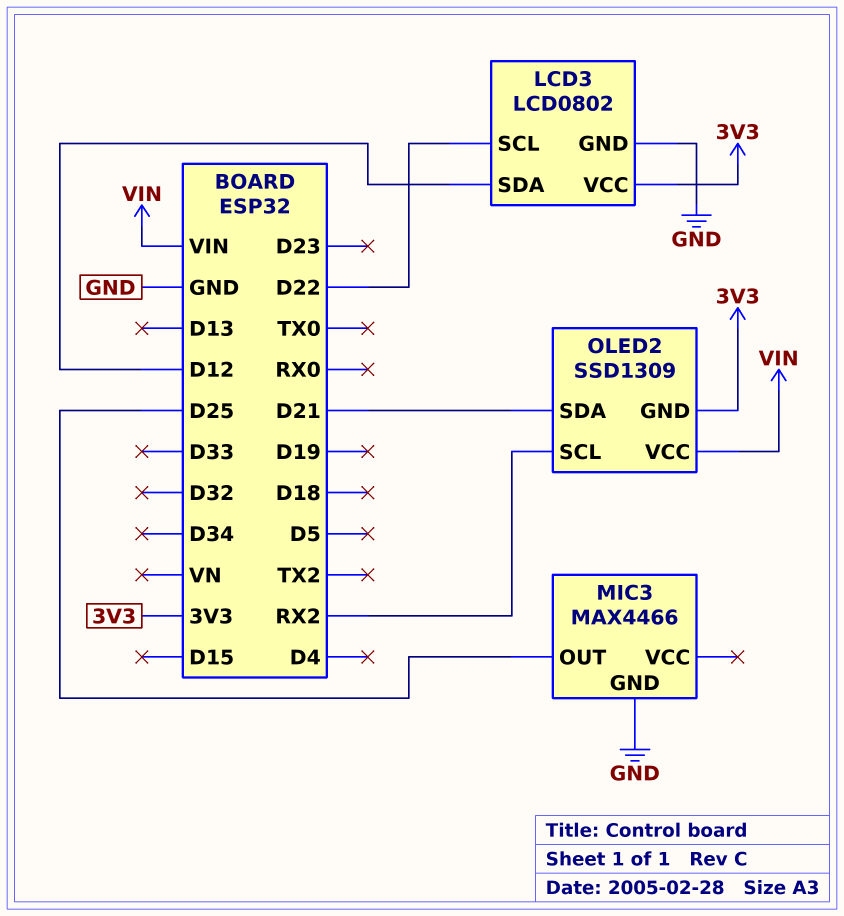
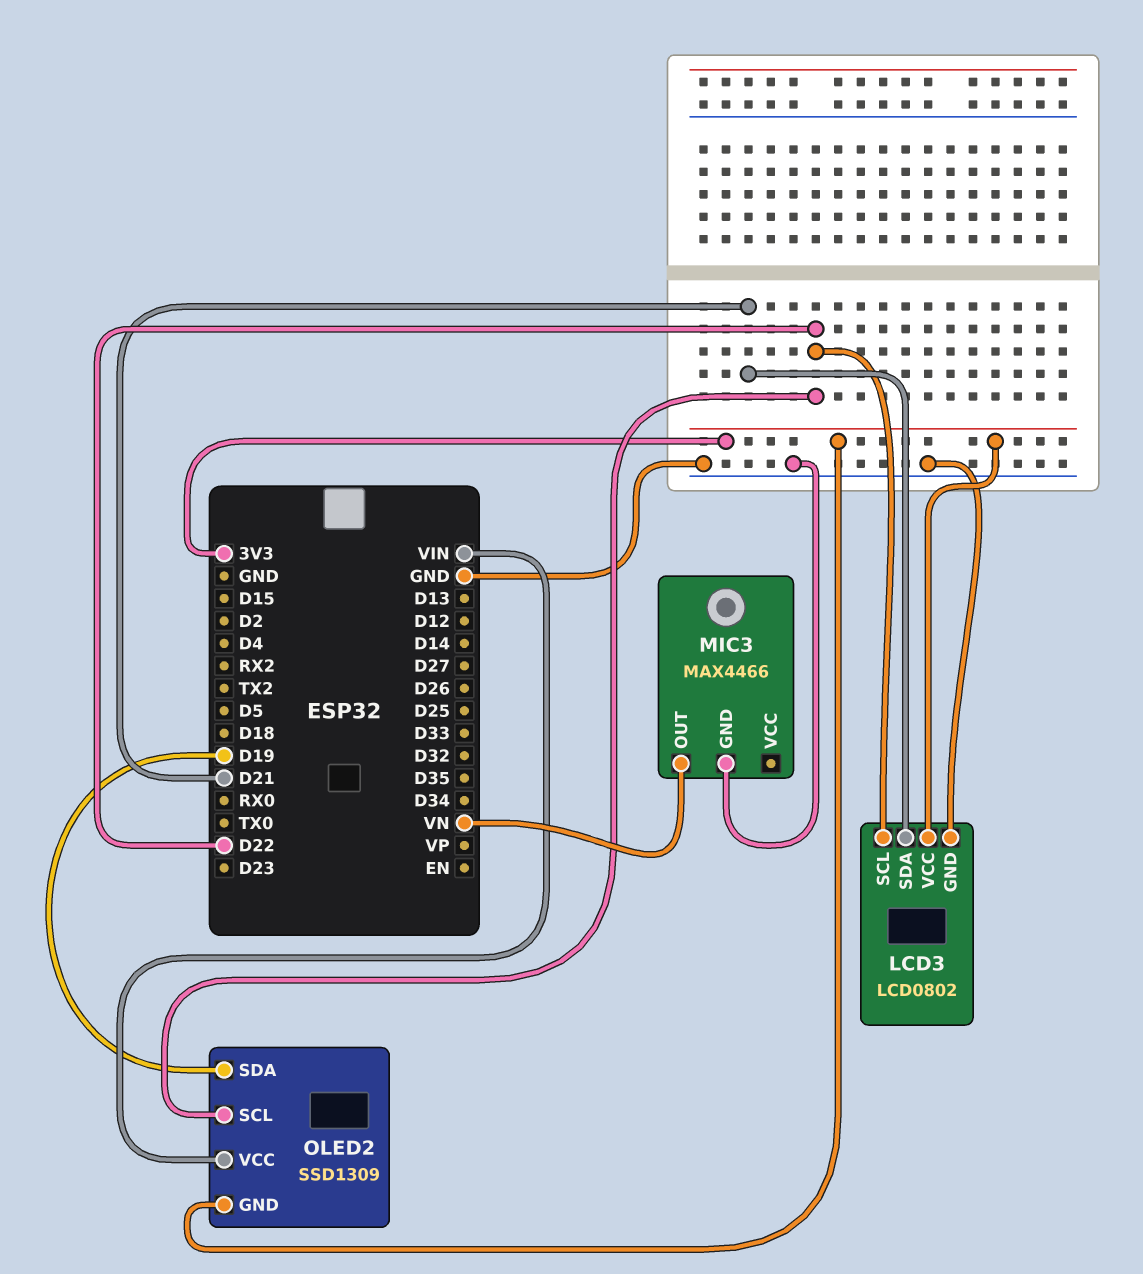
LCD3 pin SDA: D12 -> D21
MIC3 pin OUT: D25 -> VN
OLED2 pin SCL: RX2 -> D22
OLED2 pin SDA: D21 -> D19

